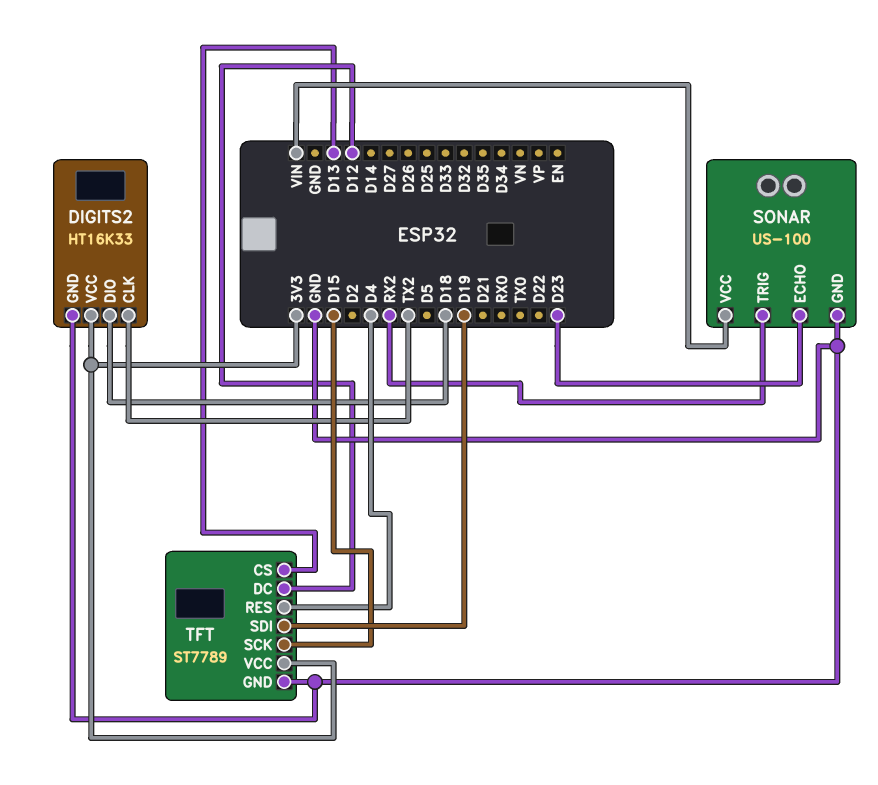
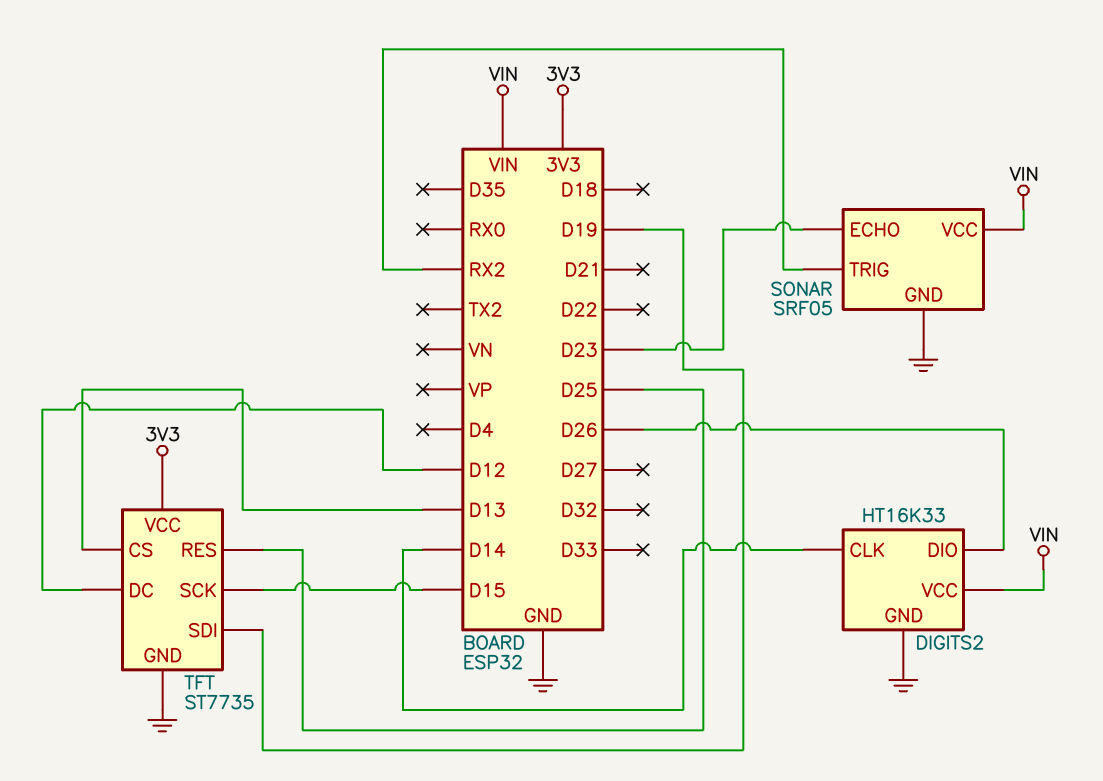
DIGITS2 pin CLK: TX2 -> D14
DIGITS2 pin DIO: D18 -> D26
DIGITS2 pin VCC: 3V3 -> VIN
SONAR: US-100 -> SRF05
TFT: ST7789 -> ST7735
TFT pin RES: D4 -> D25

